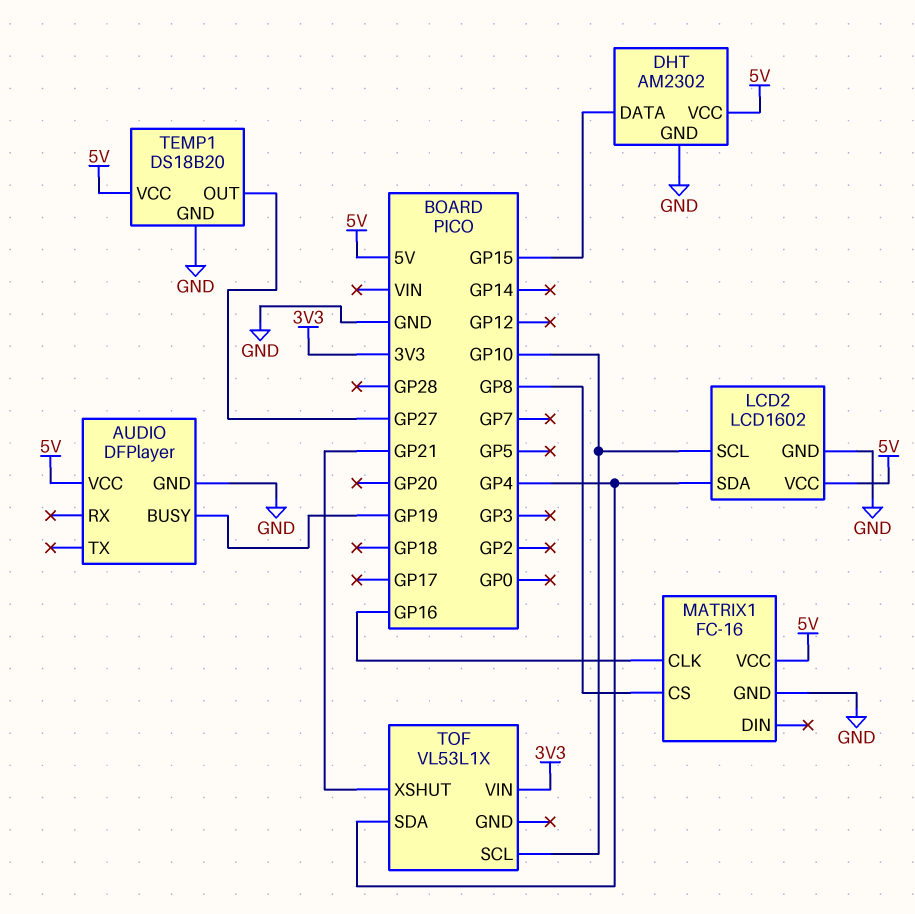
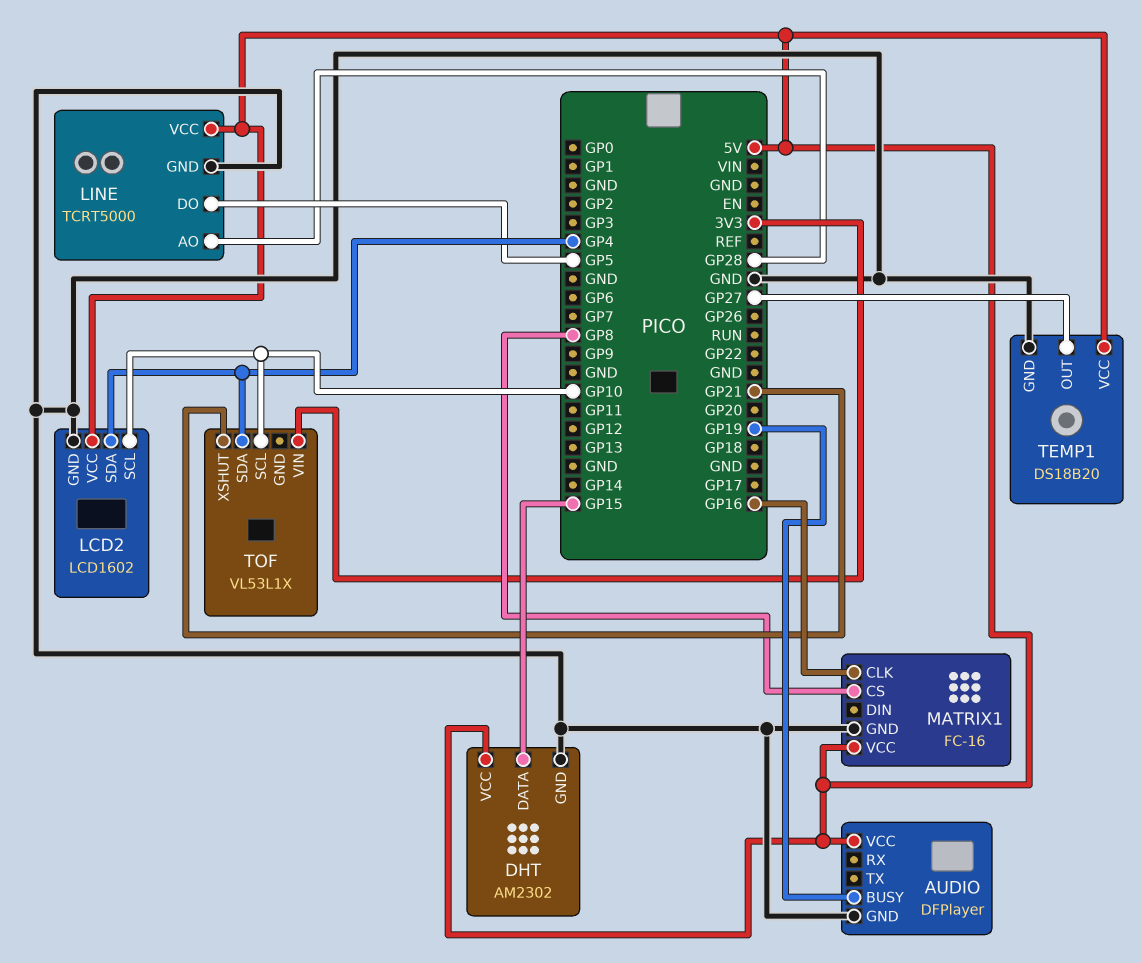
LINE: none -> TCRT5000
LINE pin AO: none -> GP28
LINE pin DO: none -> GP5
LINE pin GND: none -> GND
LINE pin VCC: none -> 5V

